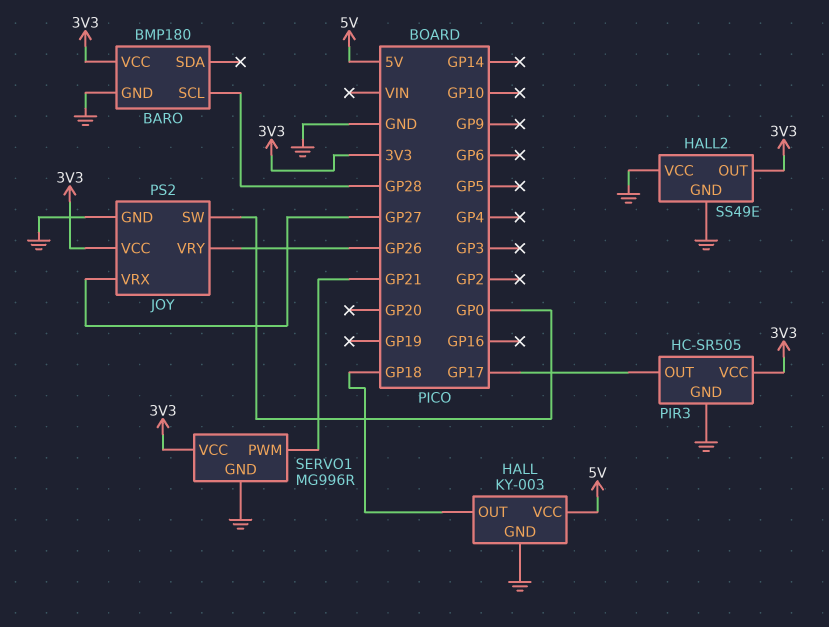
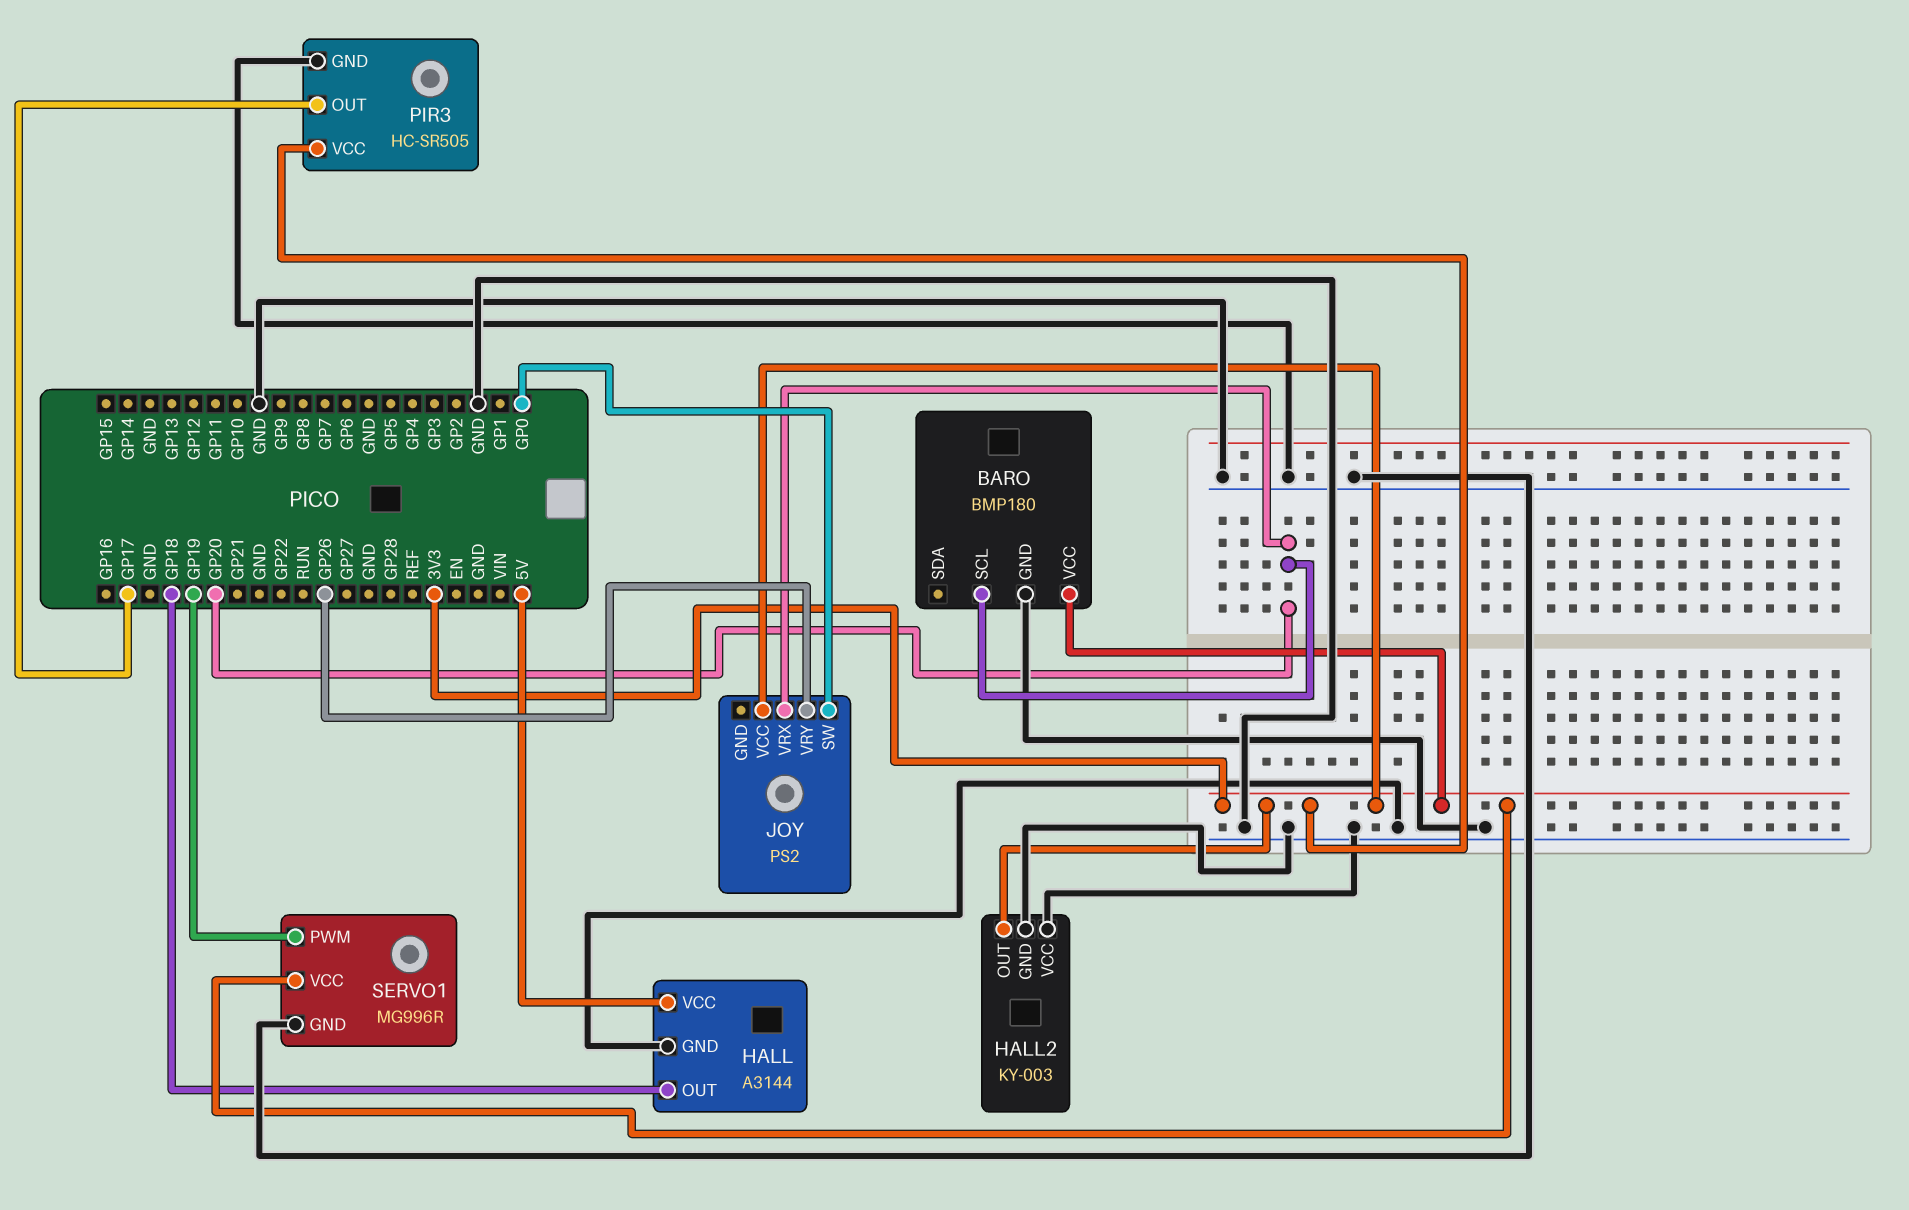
BARO pin SCL: GP28 -> GP20
HALL: KY-003 -> A3144
HALL2: SS49E -> KY-003
JOY pin GND: GND -> none
JOY pin VRX: GP27 -> GP20
SERVO1 pin PWM: GP21 -> GP19

